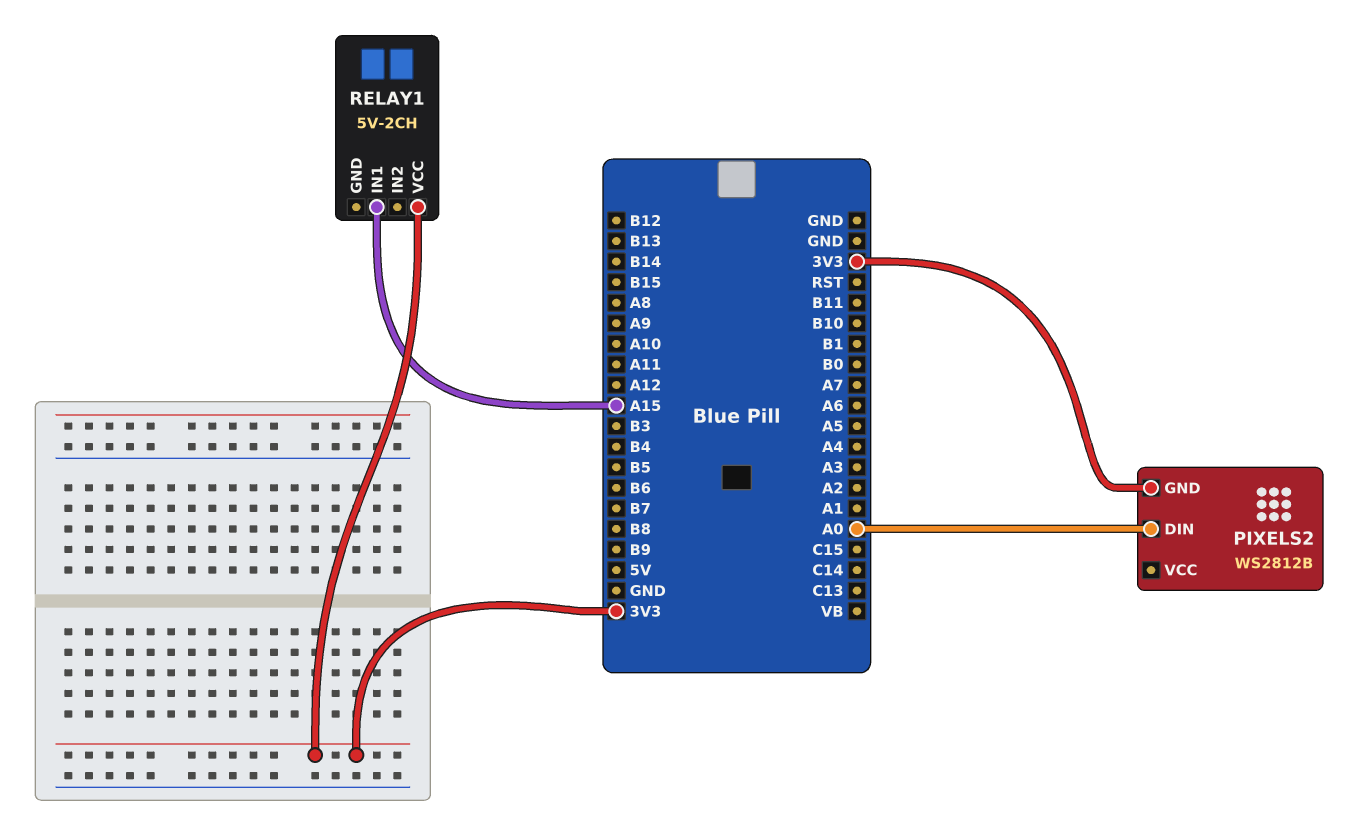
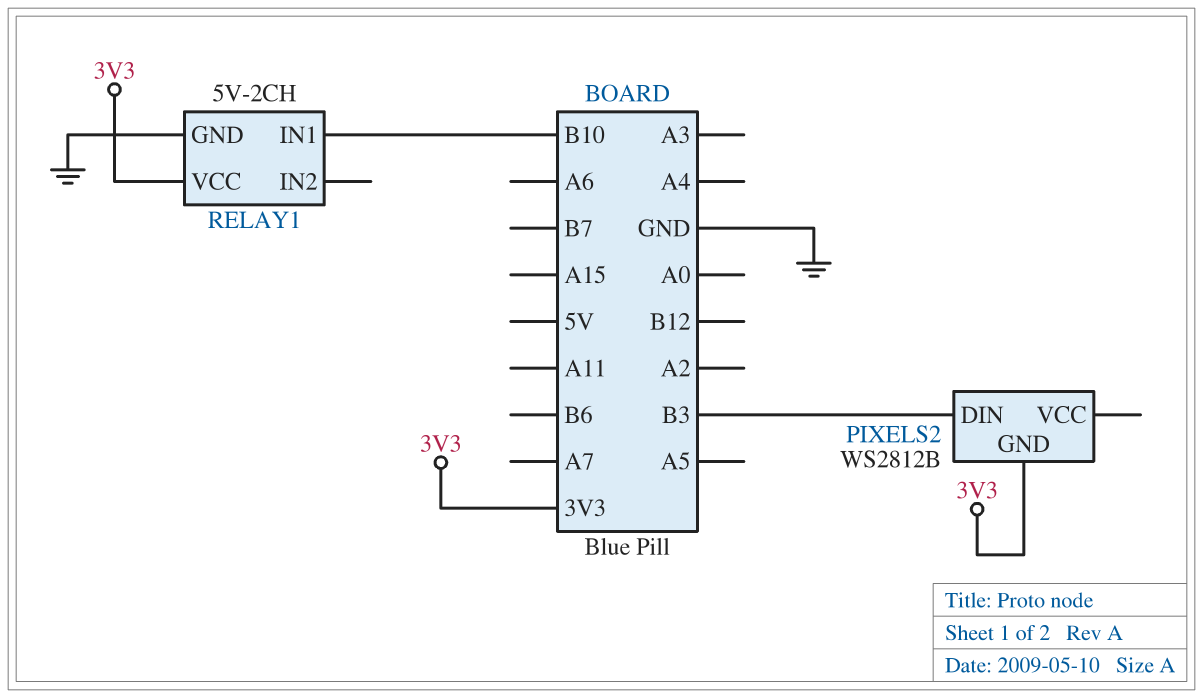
PIXELS2 pin DIN: A0 -> B3
RELAY1 pin GND: none -> GND
RELAY1 pin IN1: A15 -> B10

